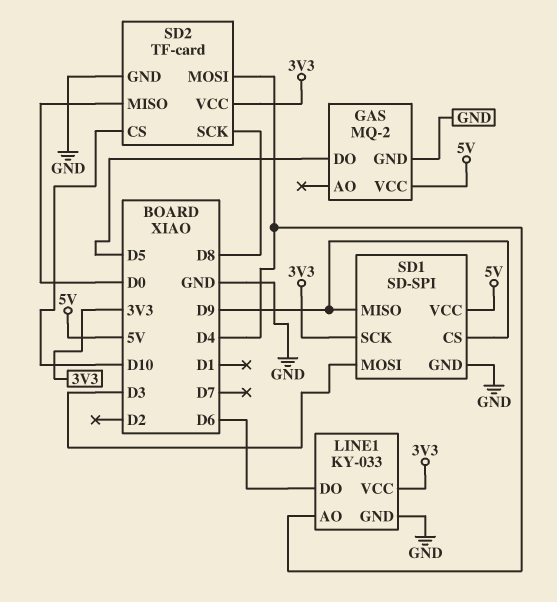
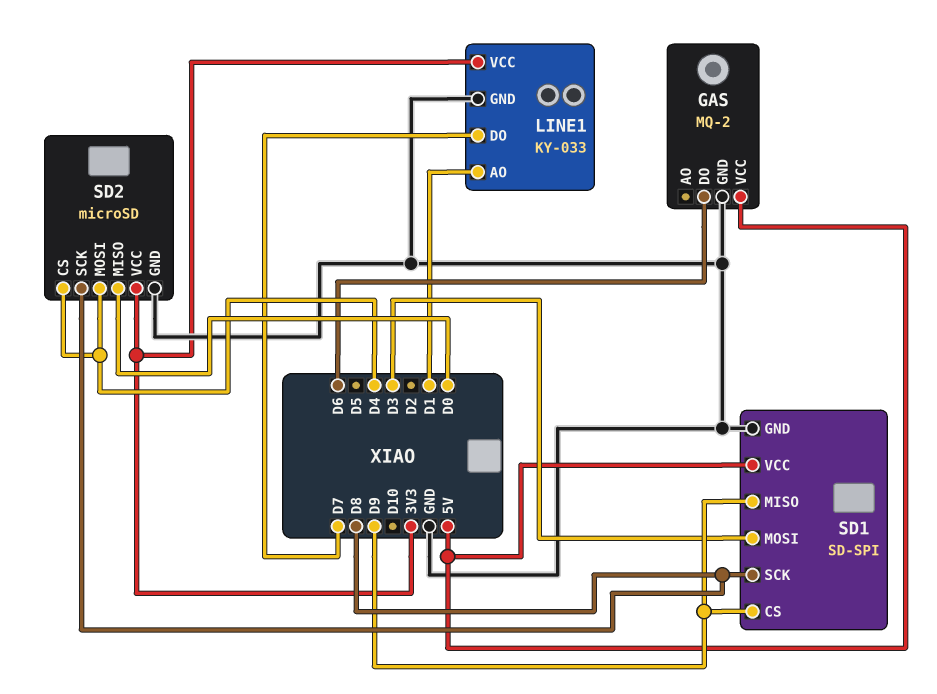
GAS pin DO: D5 -> D6
LINE1 pin AO: D4 -> D1
LINE1 pin DO: D6 -> D7
SD1 pin SCK: 3V3 -> D8
SD2: TF-card -> microSD
SD2 pin CS: D10 -> D4

